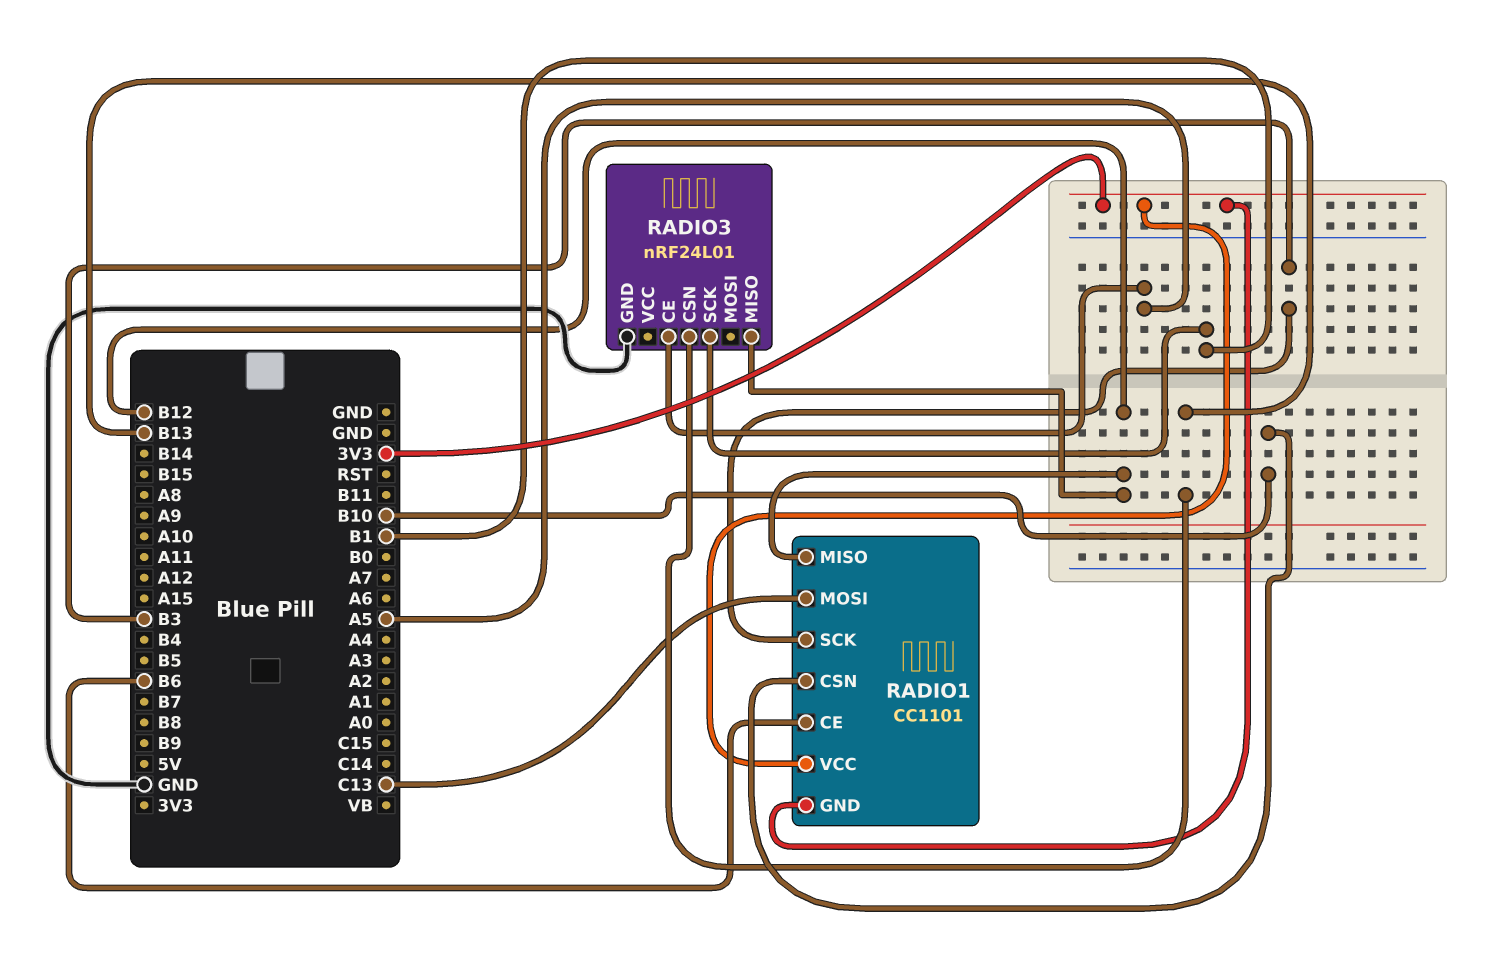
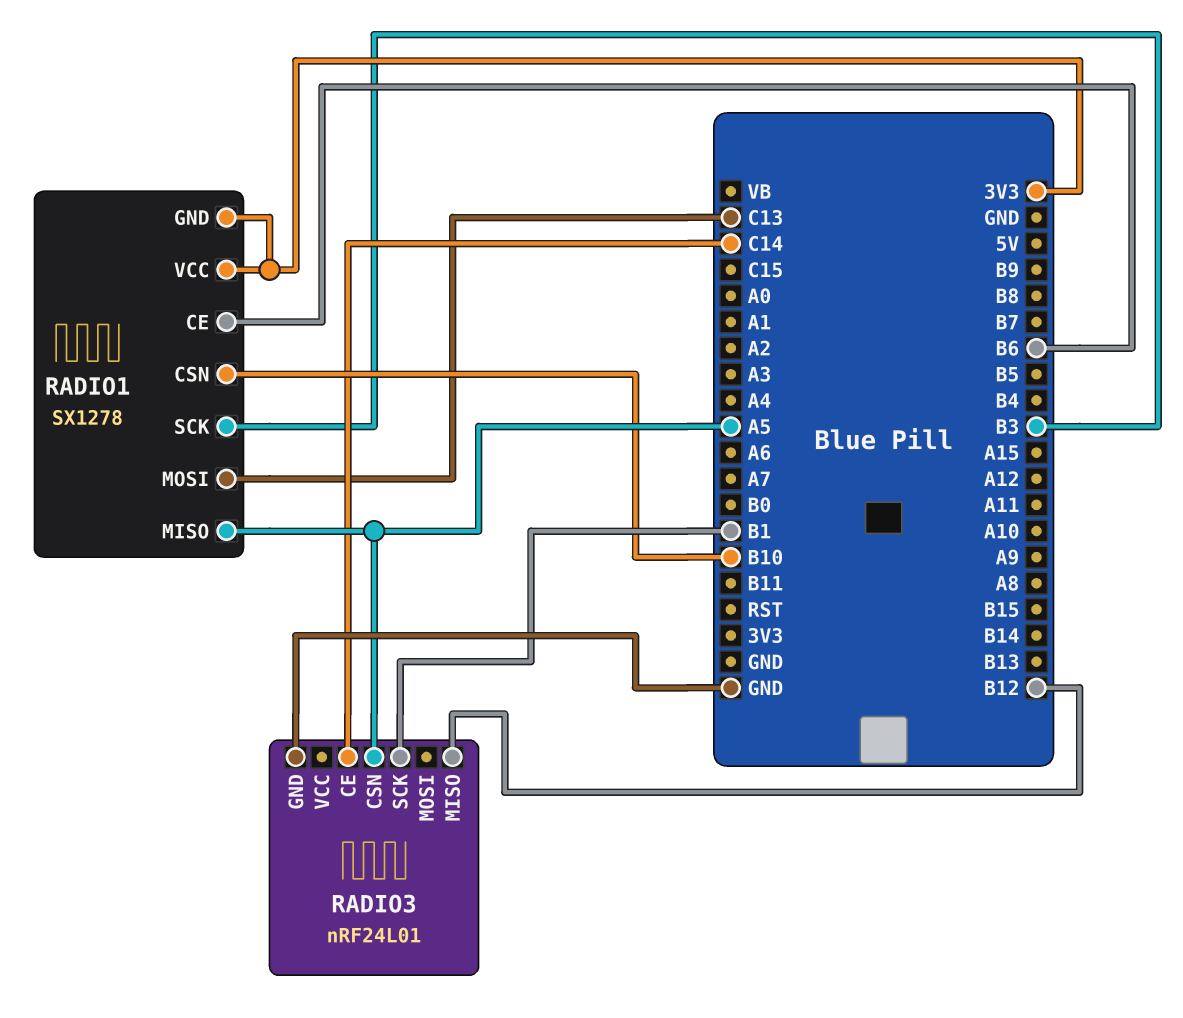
RADIO1: CC1101 -> SX1278
RADIO1 pin MISO: B12 -> A5
RADIO3 pin CE: A5 -> C14
RADIO3 pin CSN: B13 -> A5

